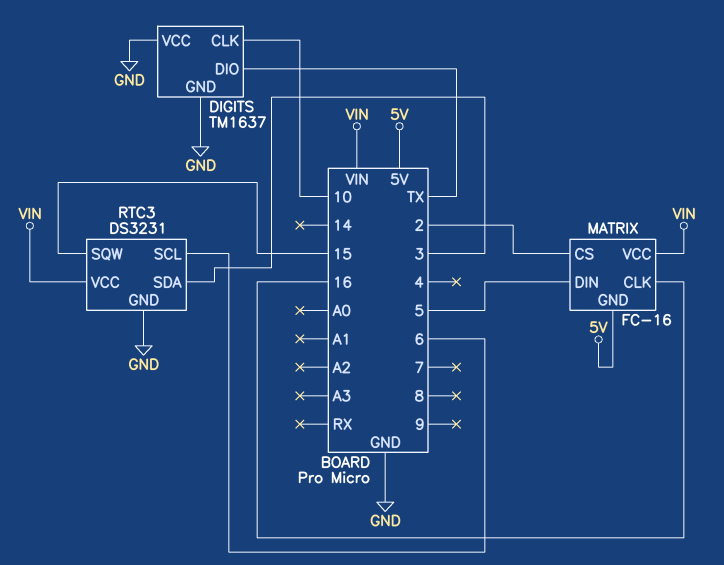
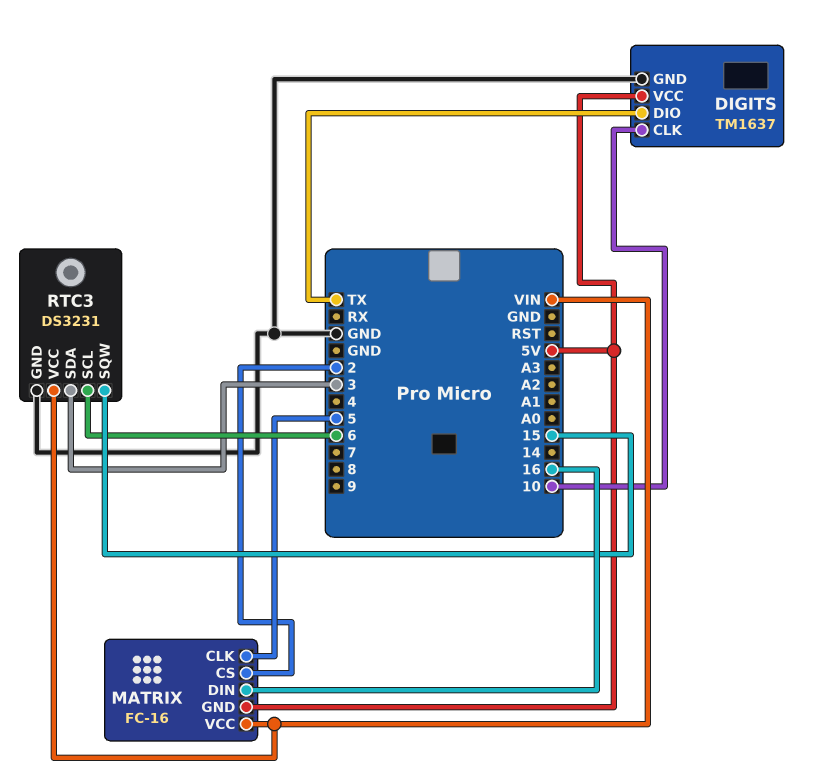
DIGITS pin VCC: GND -> 5V
MATRIX pin CLK: 16 -> 5
MATRIX pin DIN: 5 -> 16

